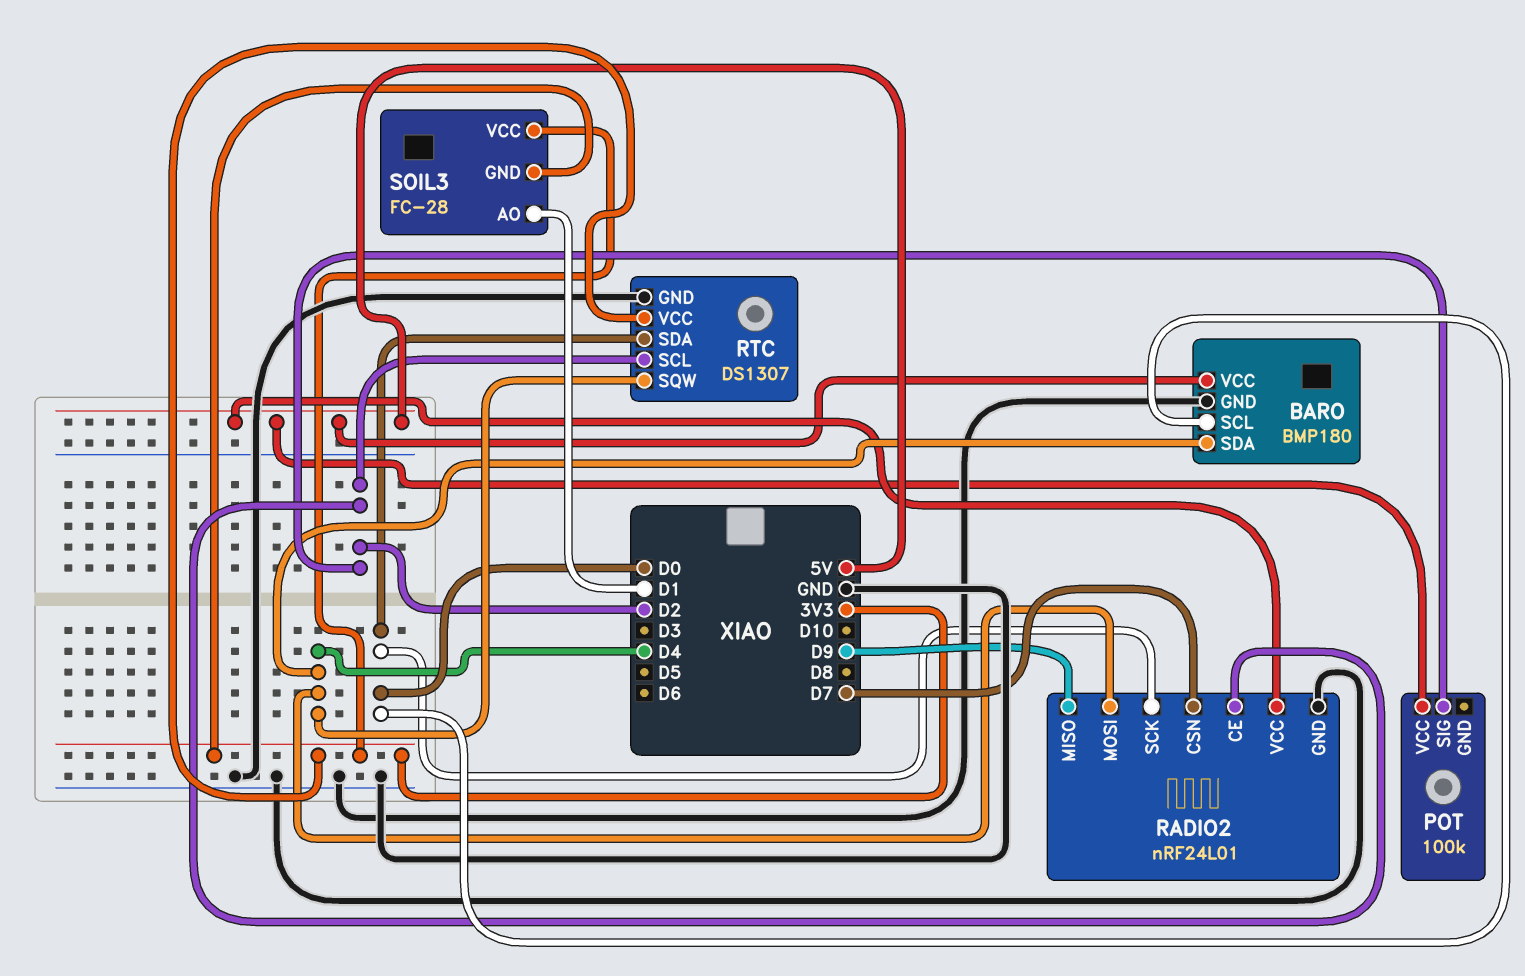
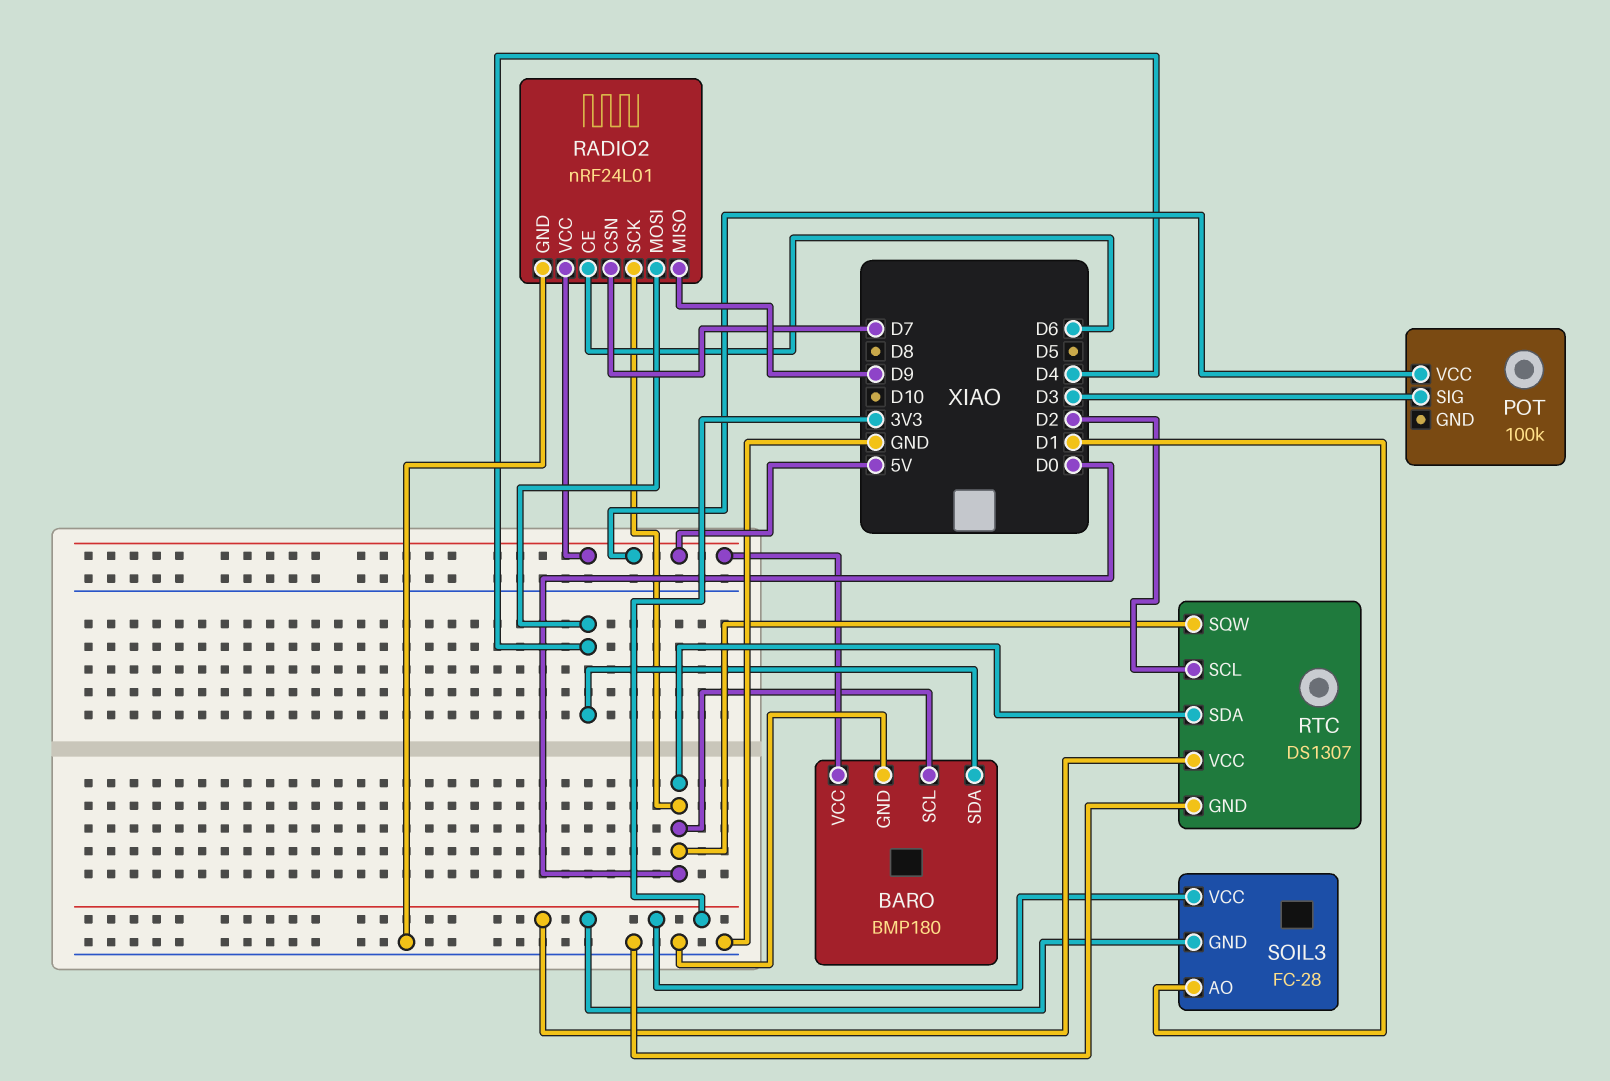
POT pin SIG: D2 -> D3
RADIO2 pin CE: D2 -> D6
RTC pin SQW: D4 -> D0

